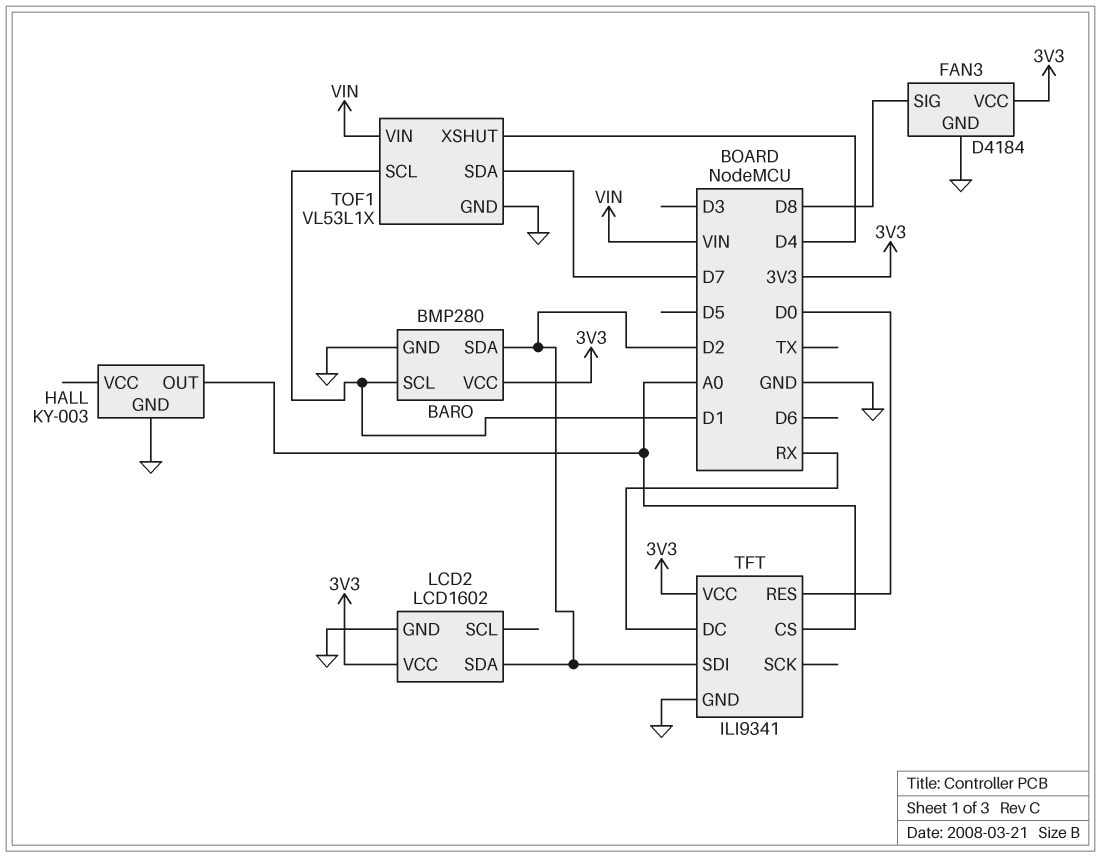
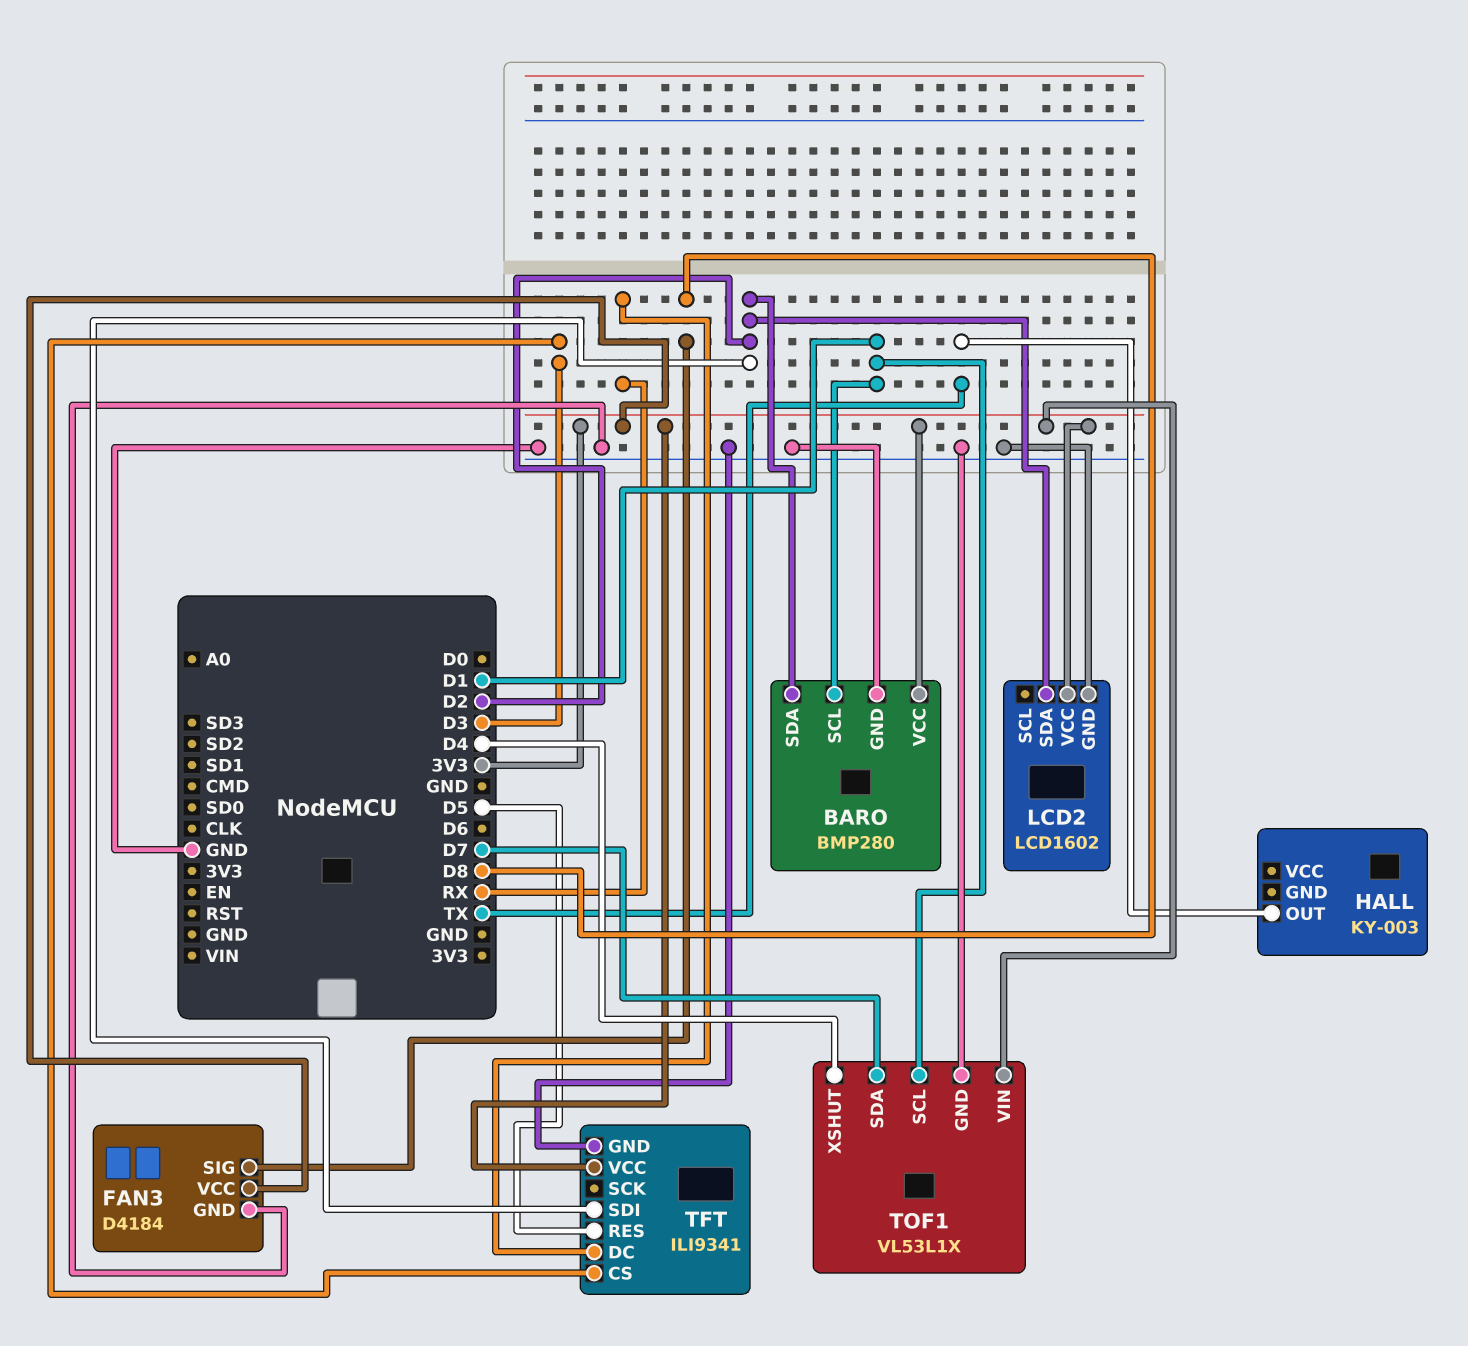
HALL pin GND: GND -> none
HALL pin OUT: A0 -> TX
TFT pin CS: A0 -> D3
TFT pin RES: D0 -> D5
TOF1 pin VIN: VIN -> 3V3

